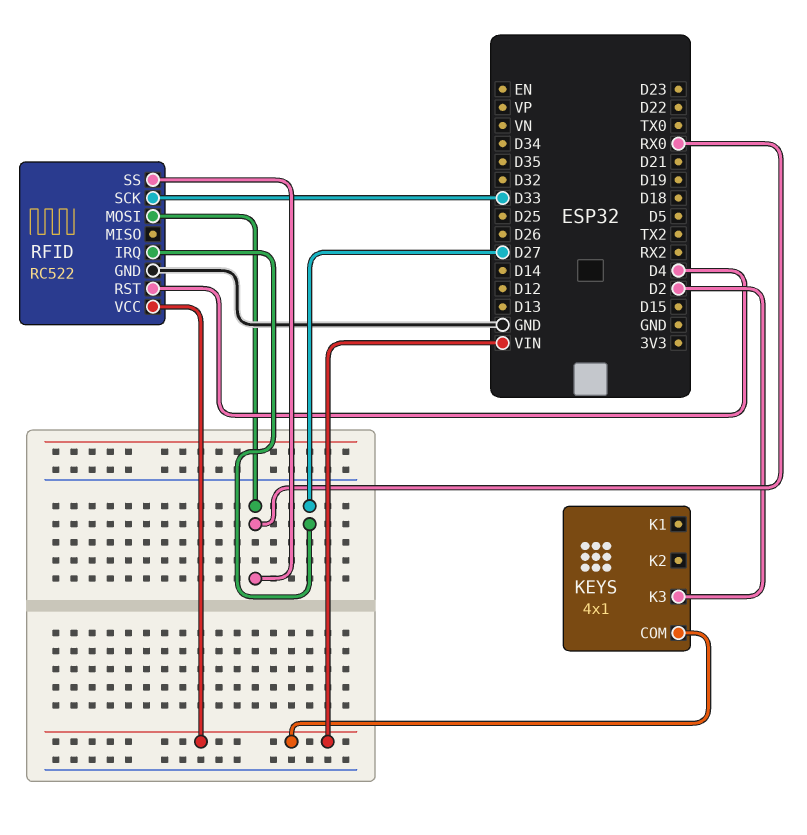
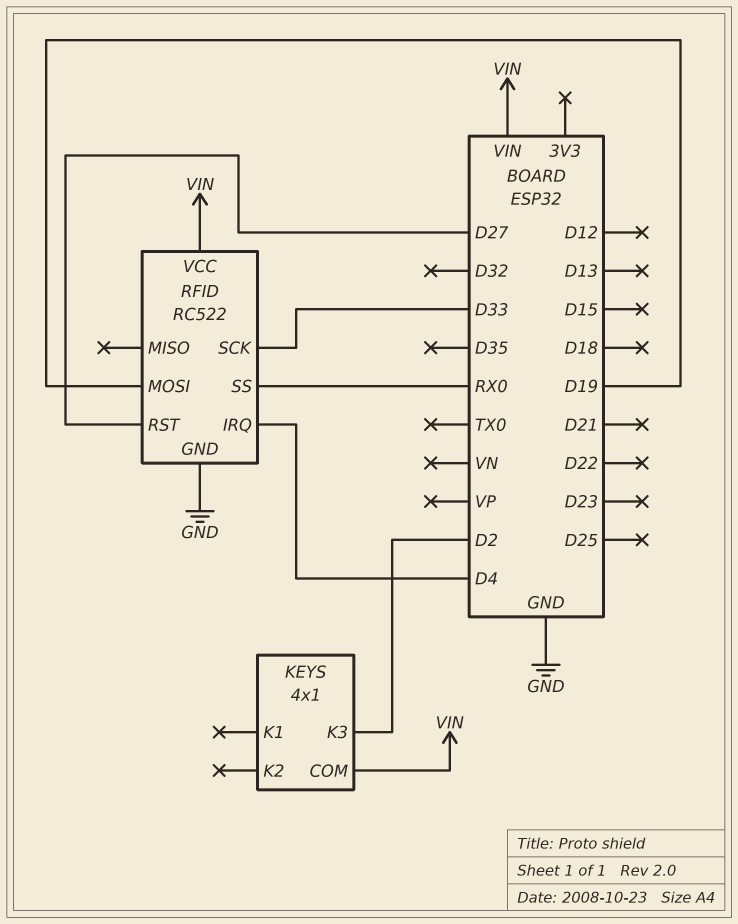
RFID pin IRQ: D27 -> D4
RFID pin MOSI: RX0 -> D19
RFID pin RST: D4 -> D27

